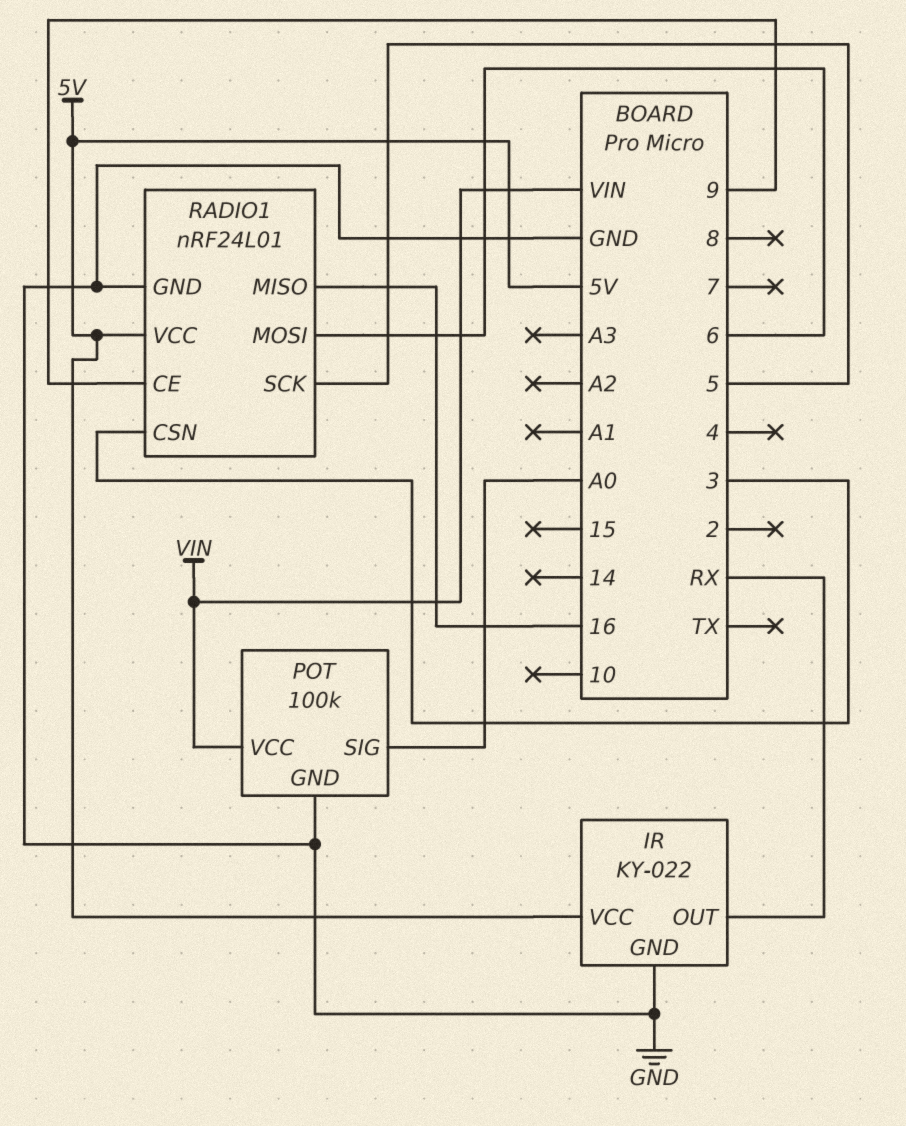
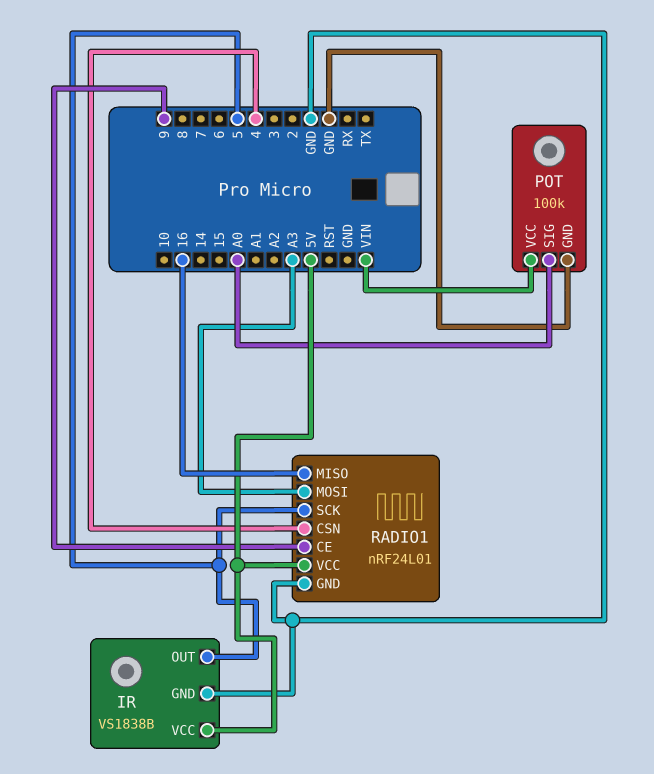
IR: KY-022 -> VS1838B
IR pin OUT: RX -> 5
RADIO1 pin CSN: 3 -> 4
RADIO1 pin MOSI: 6 -> A3

